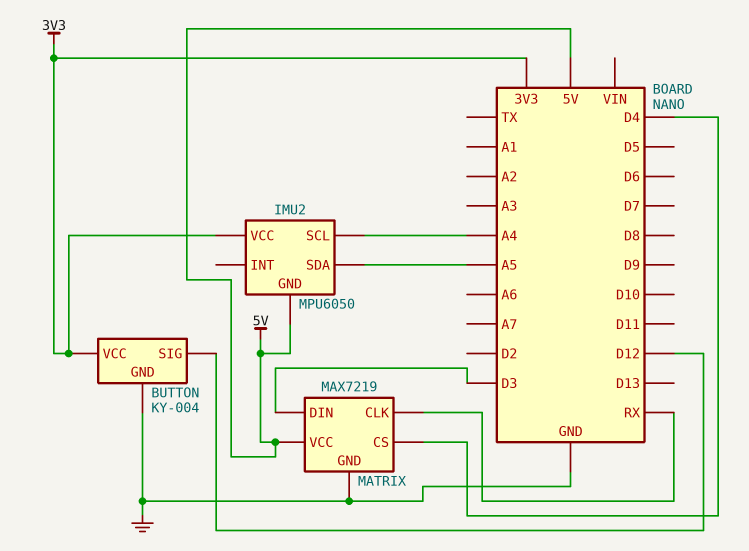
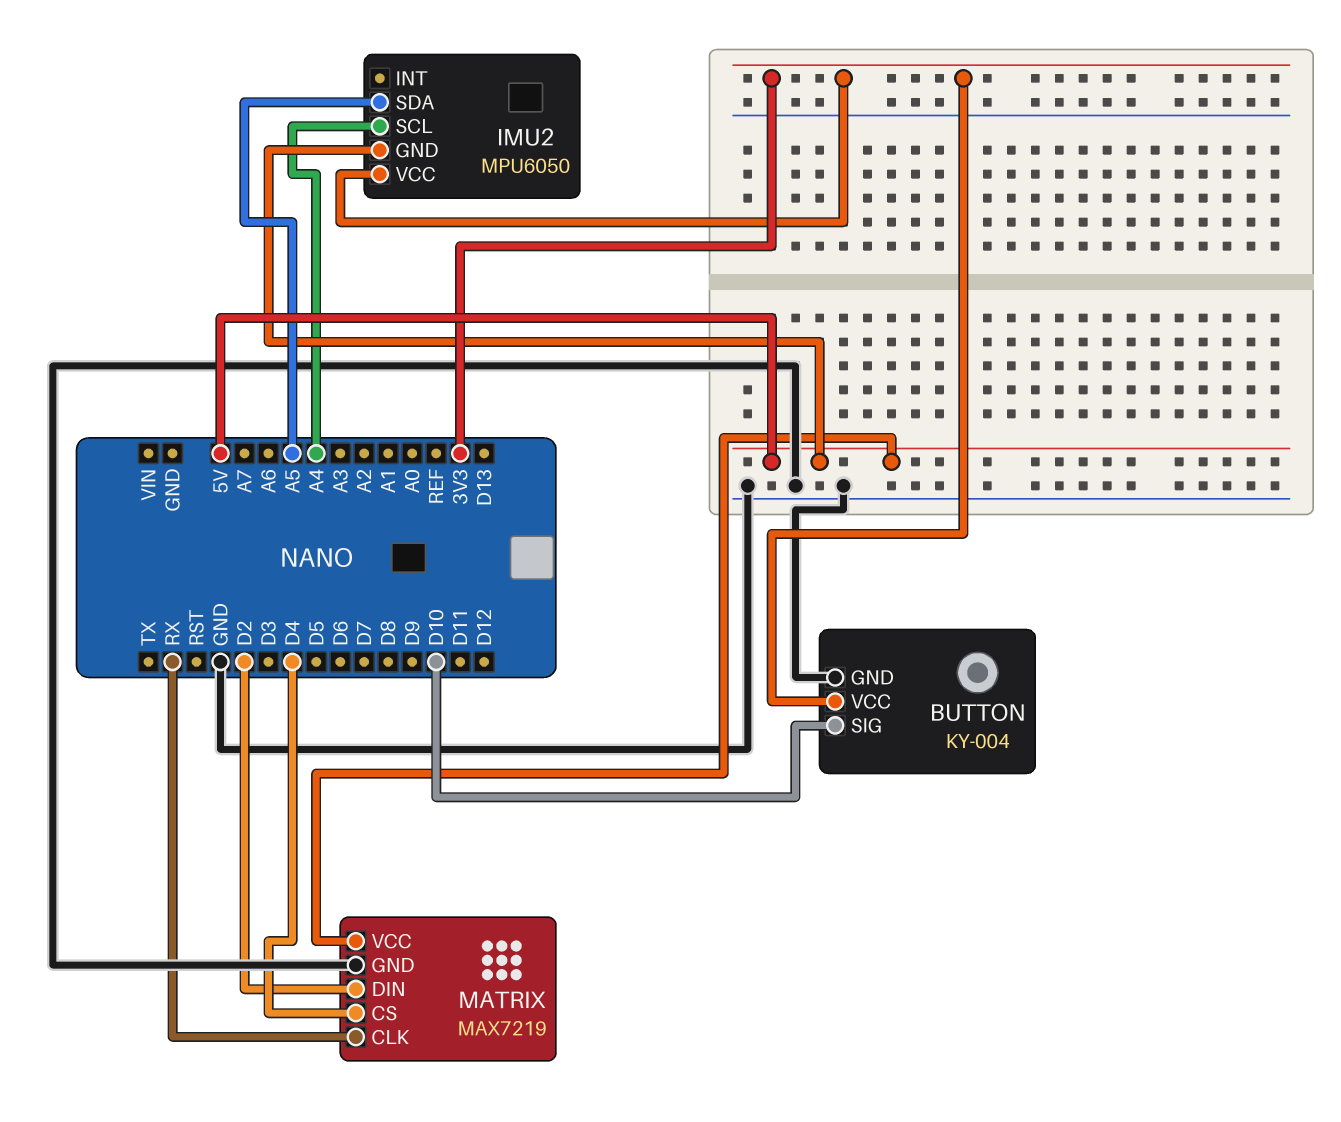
BUTTON pin SIG: D12 -> D10
MATRIX pin DIN: D3 -> D2

